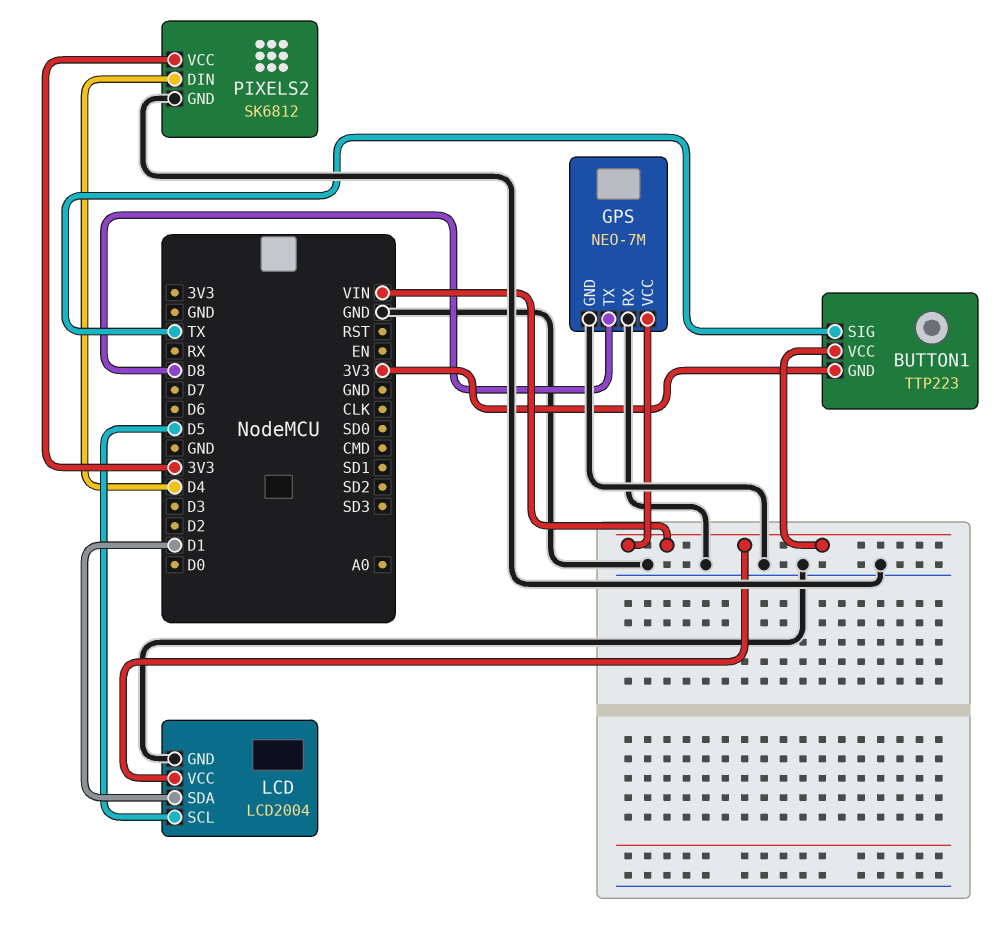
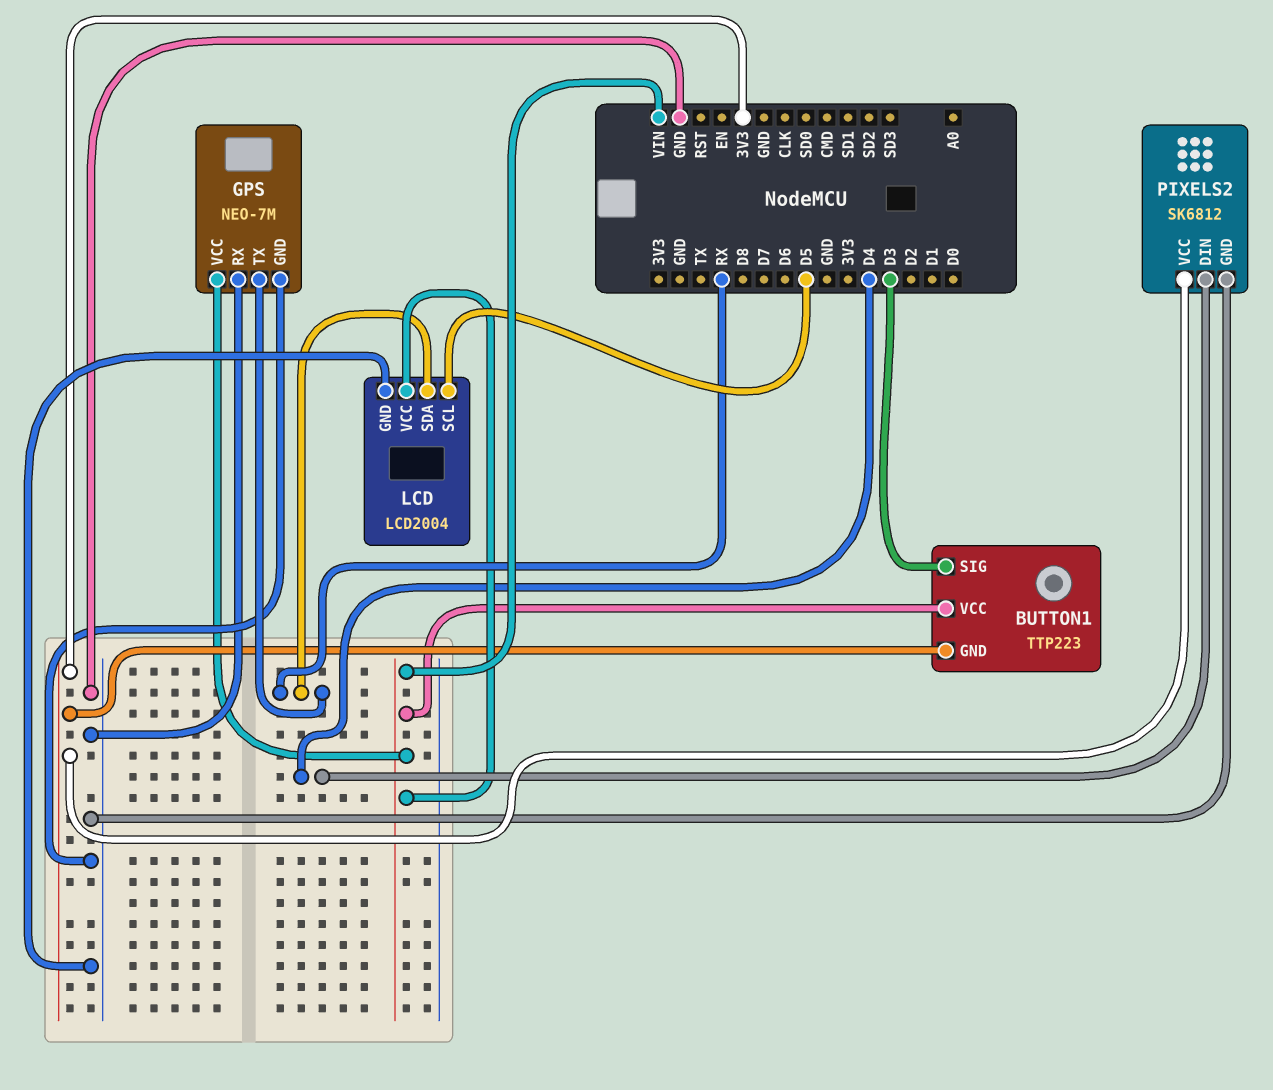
BUTTON1 pin SIG: TX -> D3
GPS pin TX: D8 -> RX
LCD pin SDA: D1 -> RX

